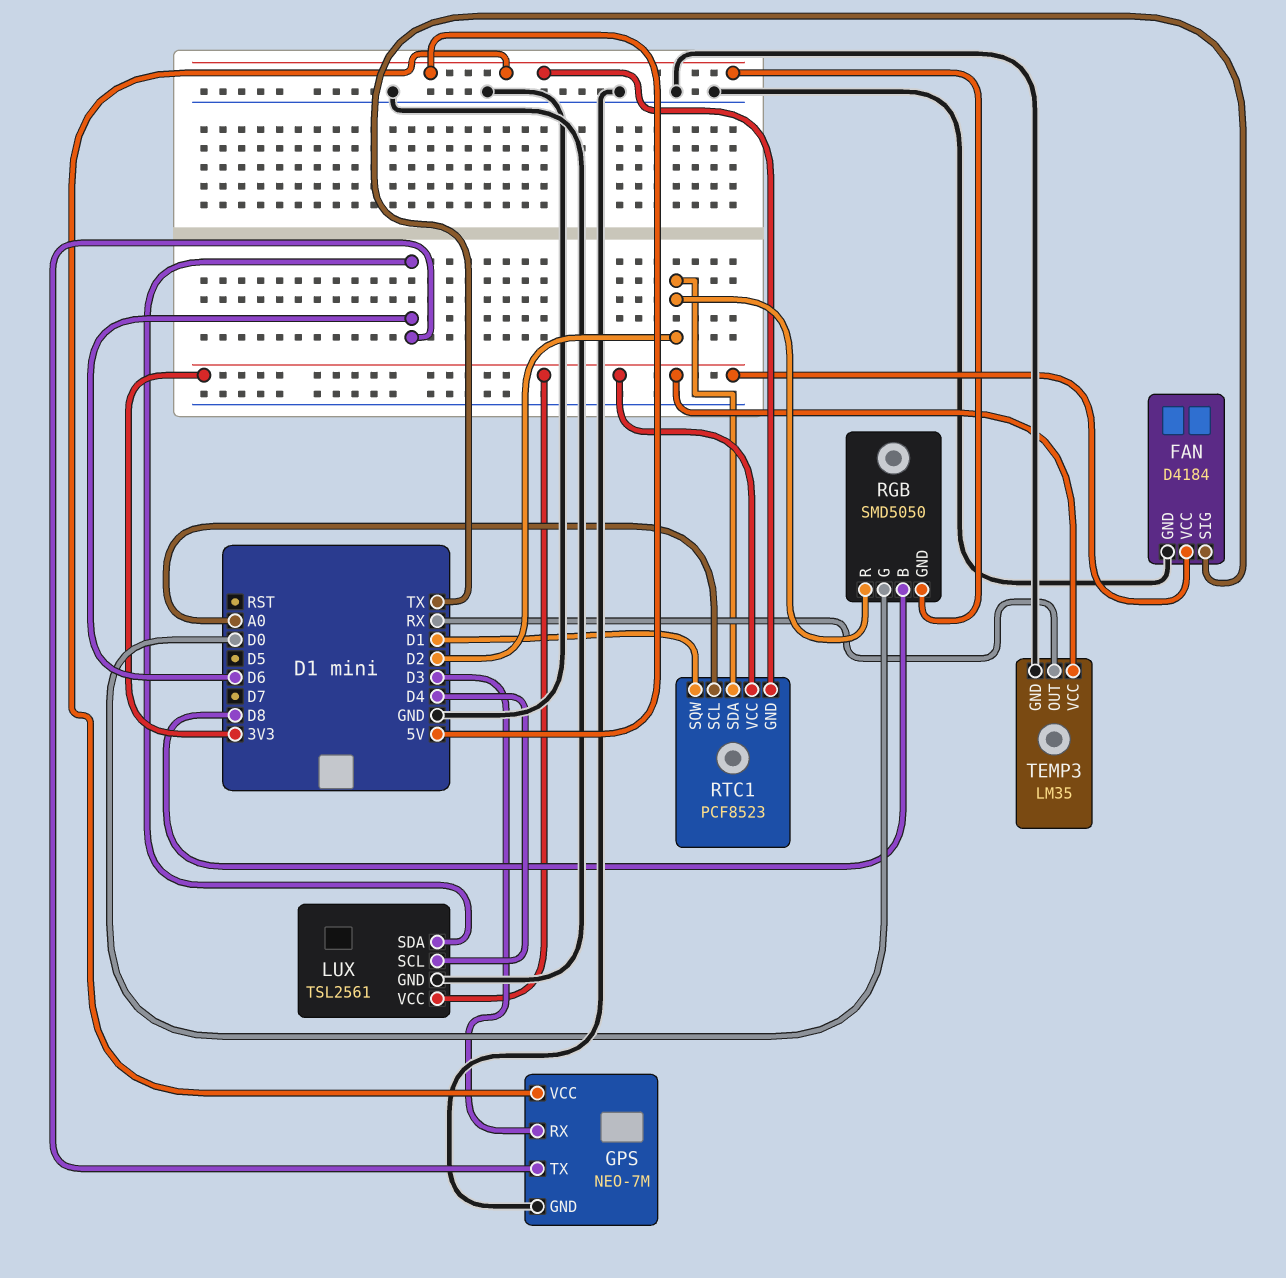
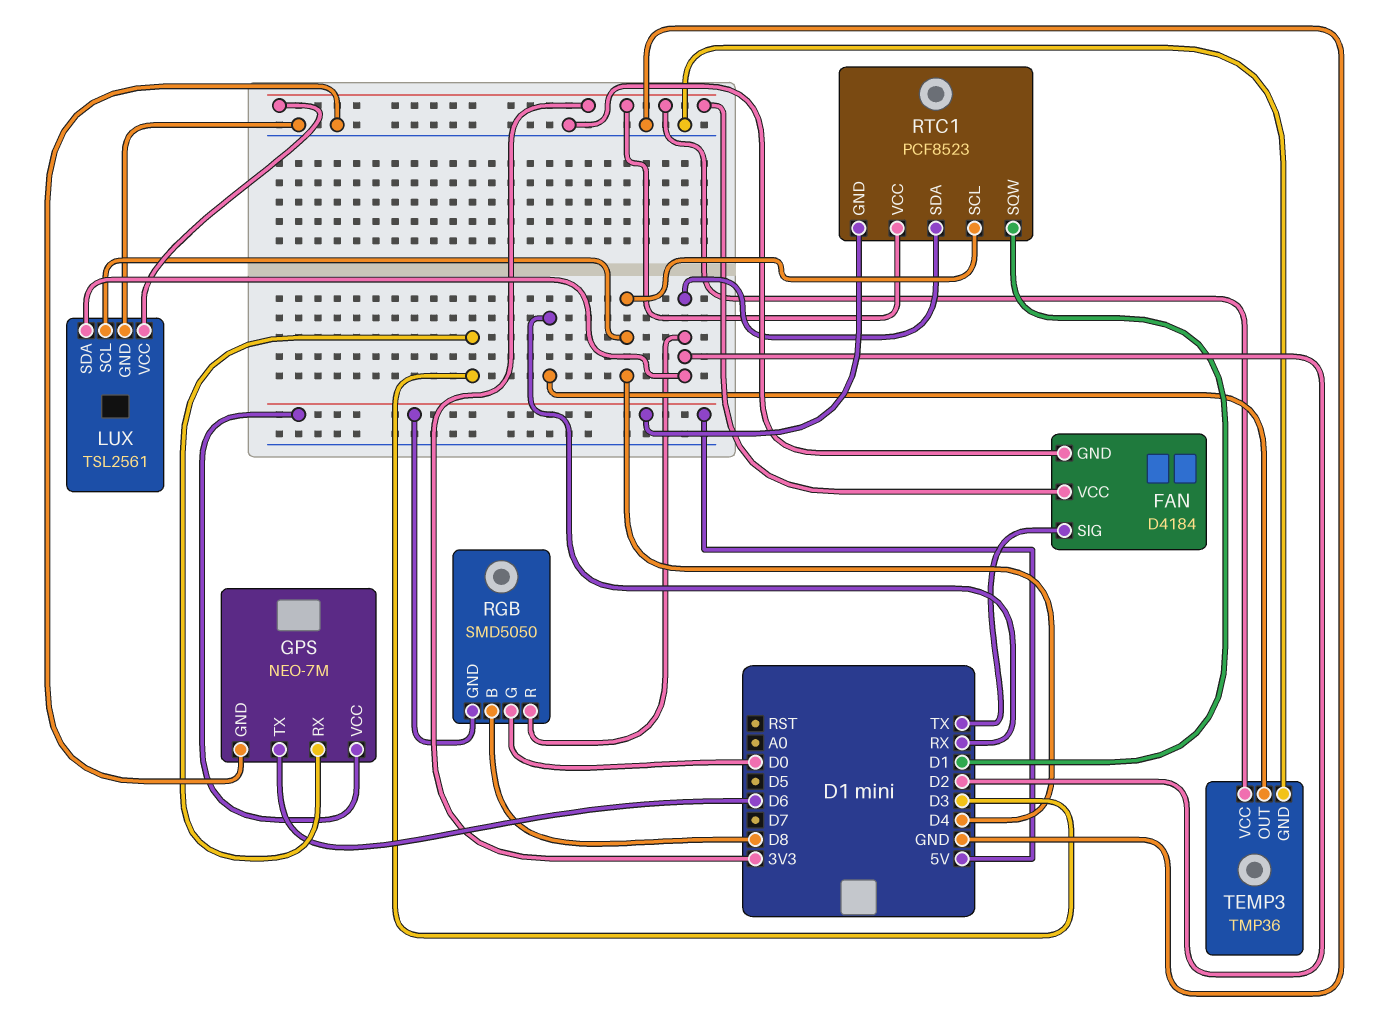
LUX pin SDA: D6 -> D2
RTC1 pin SCL: A0 -> D4
TEMP3: LM35 -> TMP36

